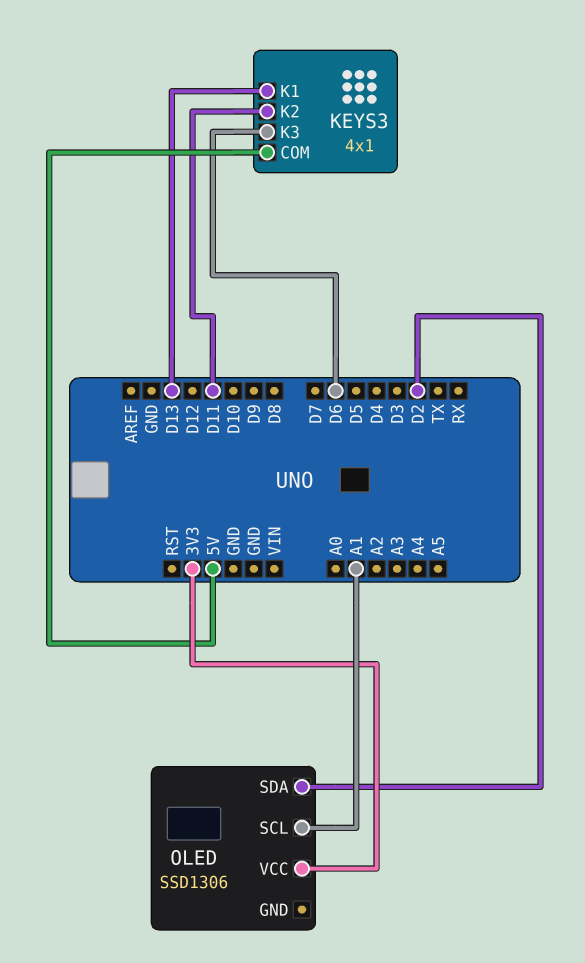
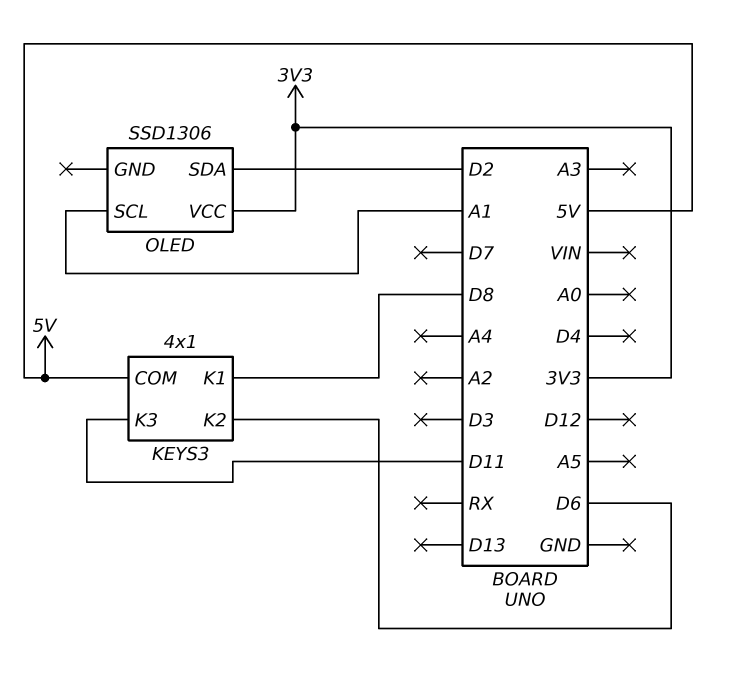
KEYS3 pin K1: D13 -> D8
KEYS3 pin K2: D11 -> D6
KEYS3 pin K3: D6 -> D11

